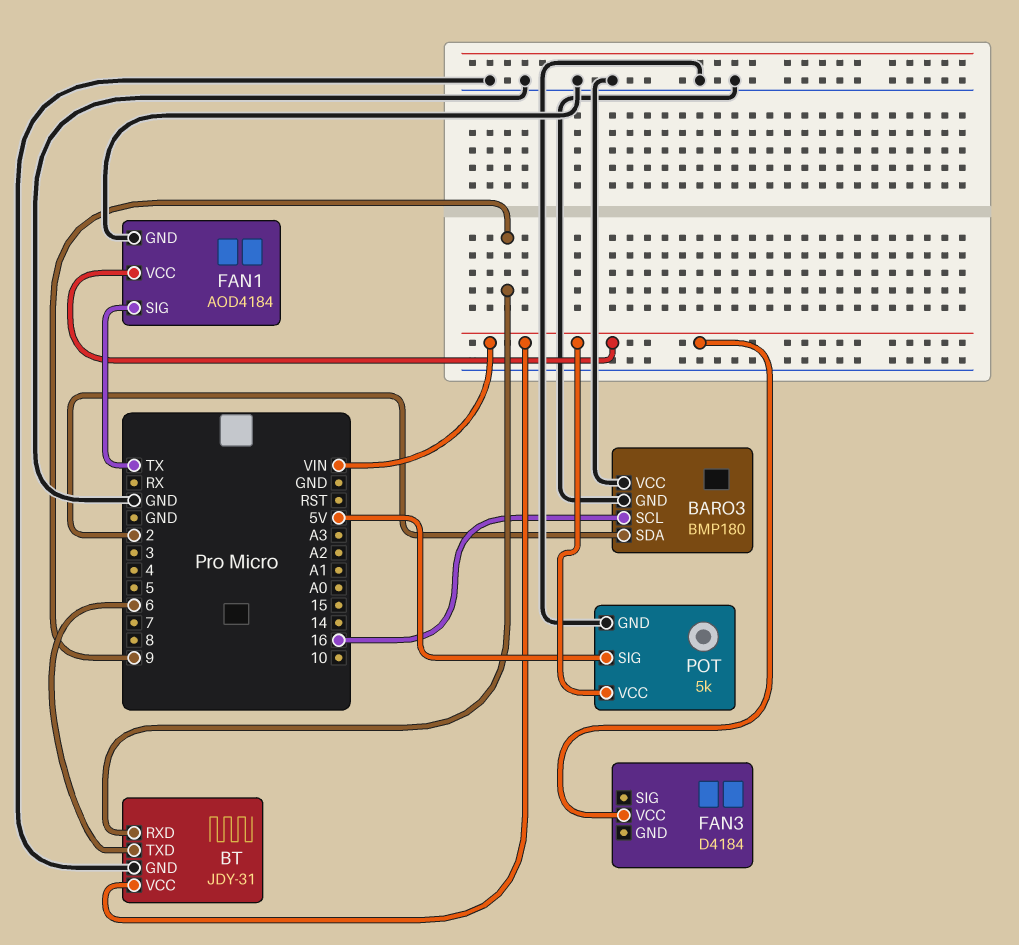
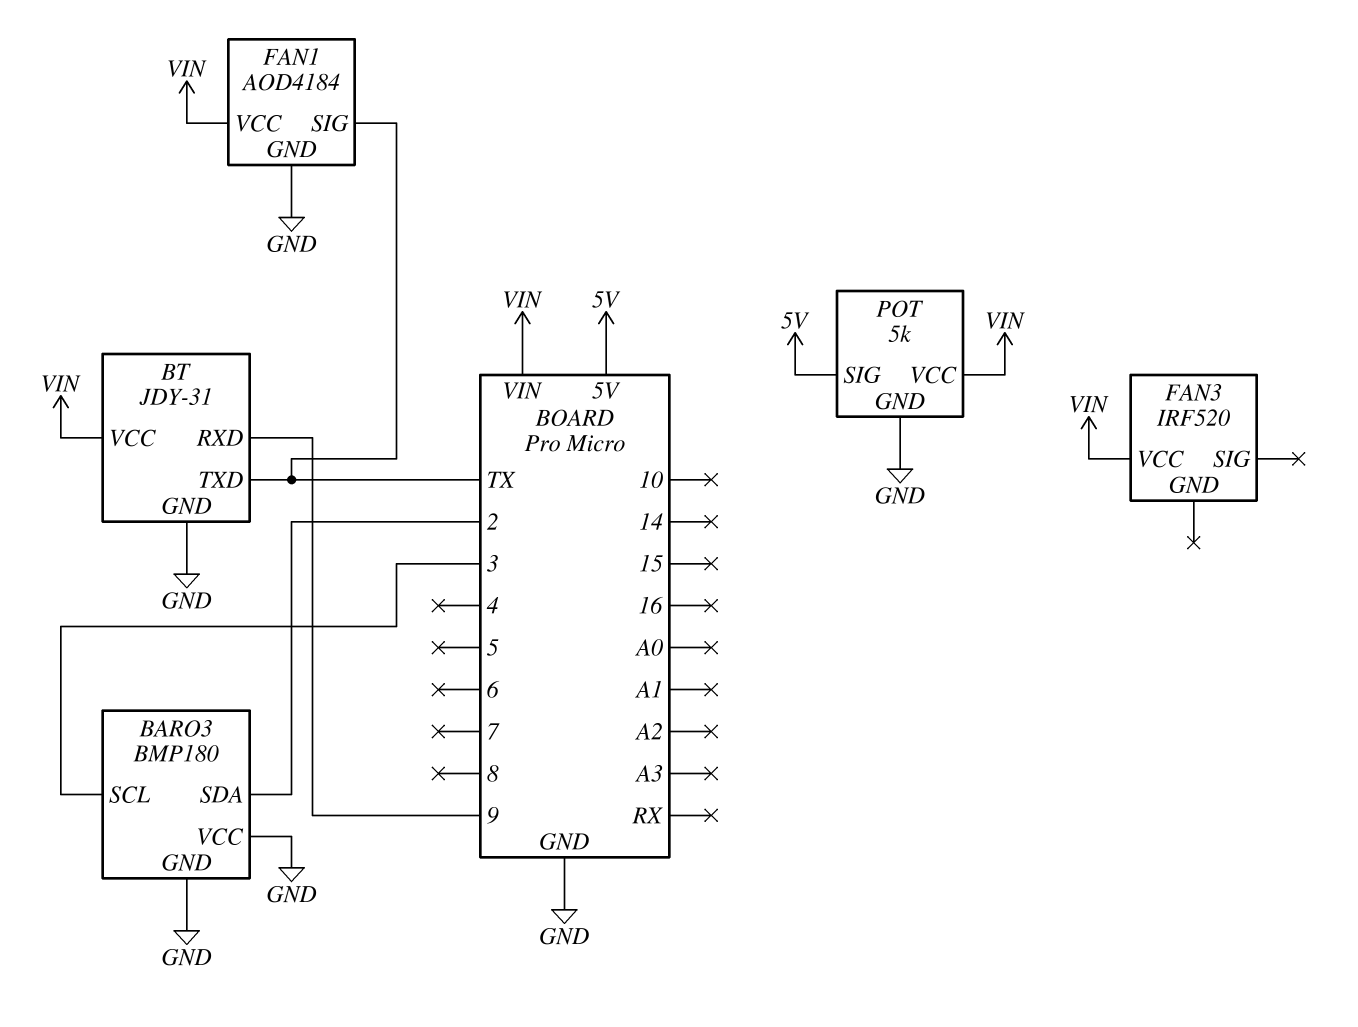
BARO3 pin SCL: 16 -> 3
BT pin TXD: 6 -> TX
FAN3: D4184 -> IRF520

